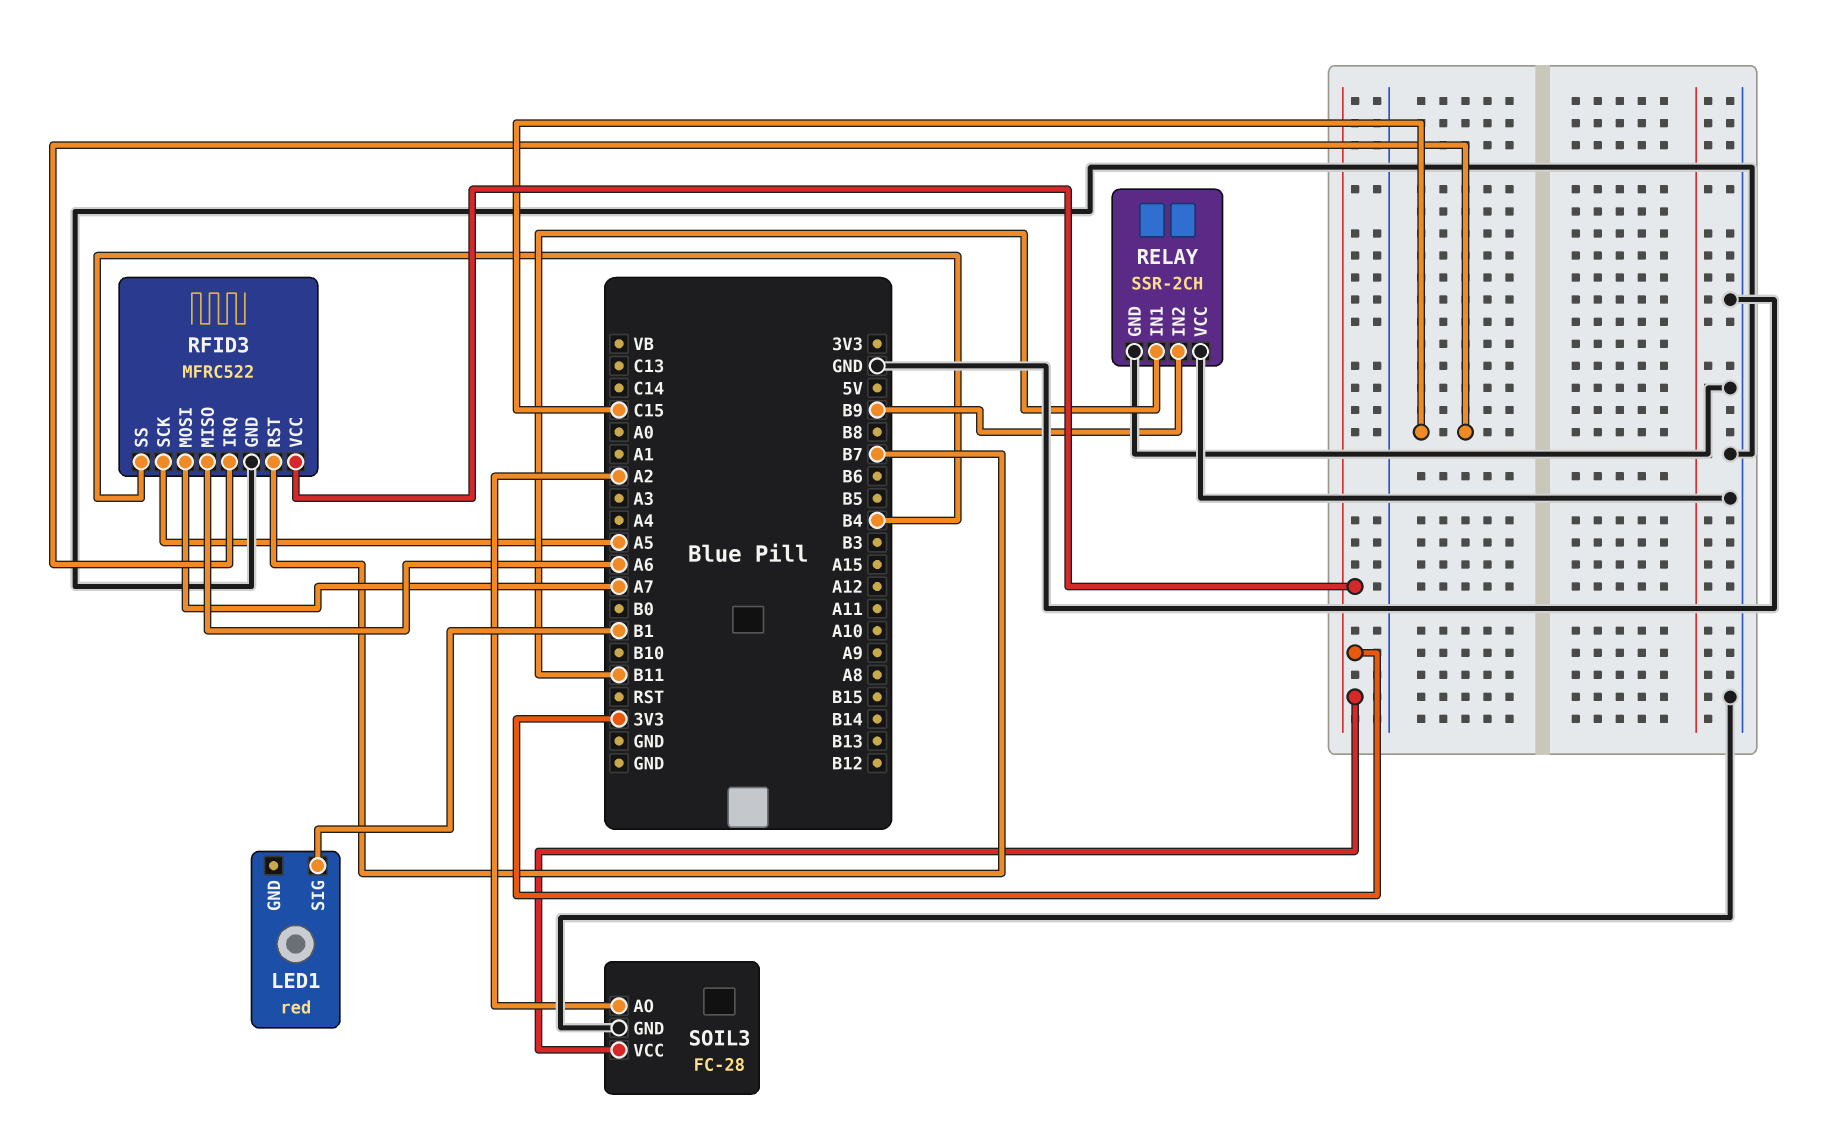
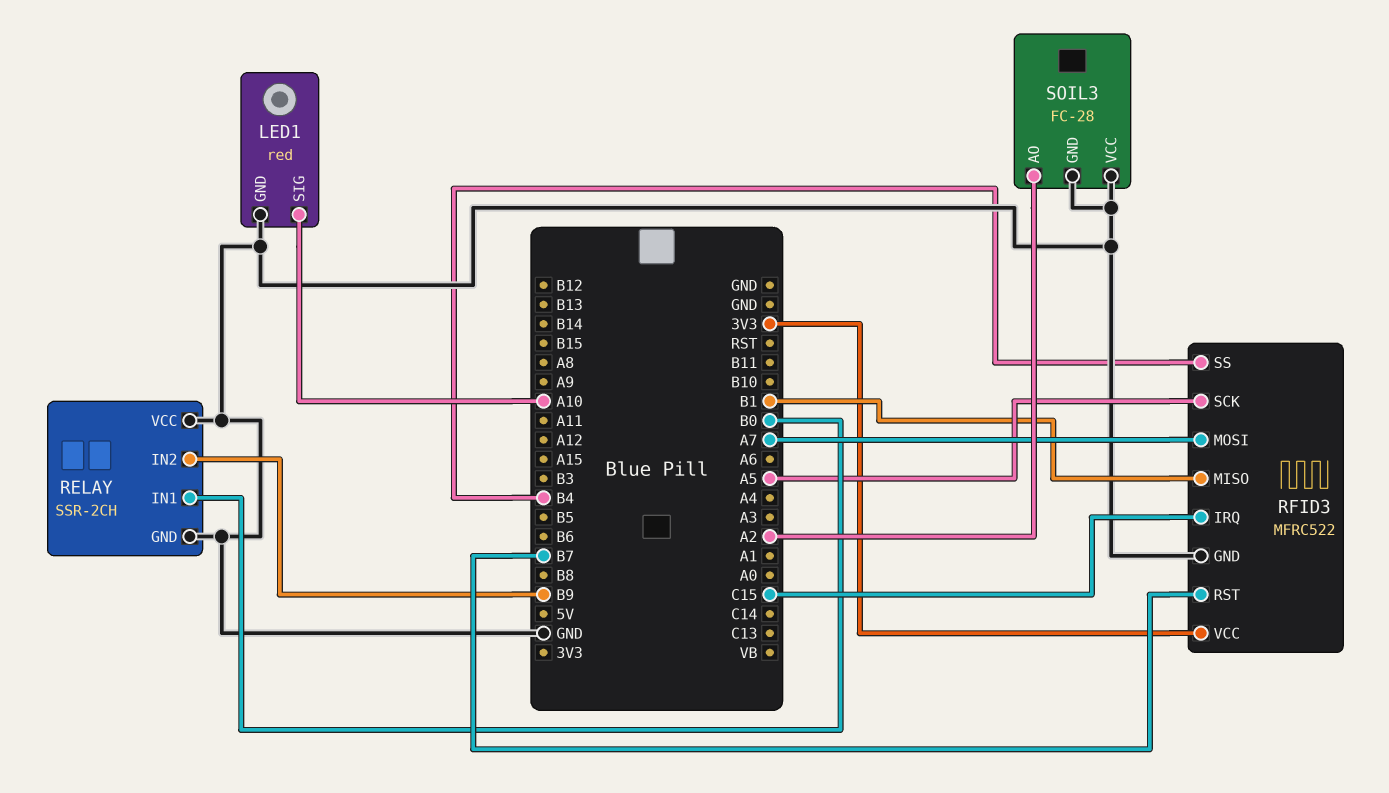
LED1 pin GND: none -> GND
LED1 pin SIG: B1 -> A10
RELAY pin IN1: B11 -> B0
RFID3 pin MISO: A6 -> B1
SOIL3 pin VCC: 3V3 -> GND

